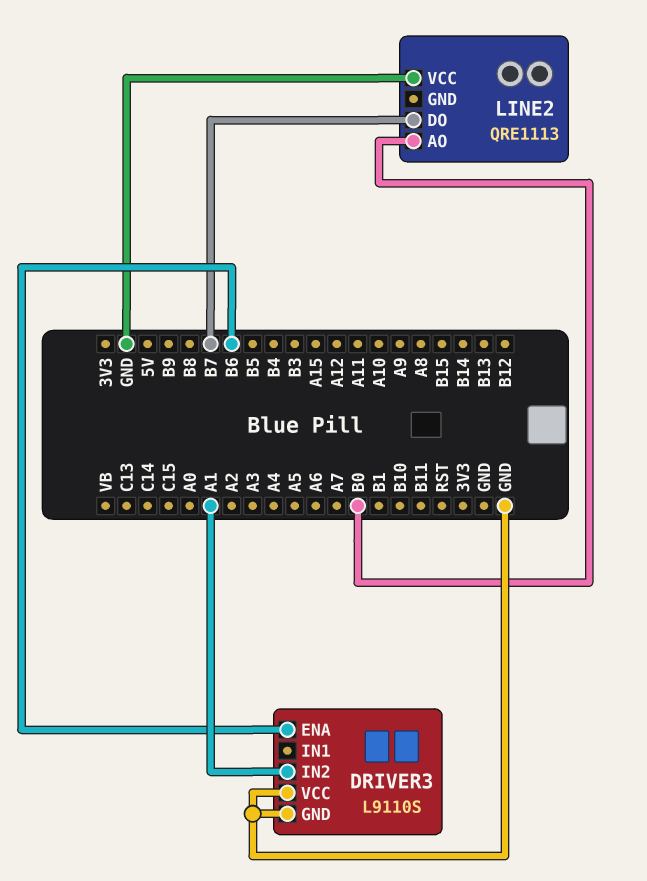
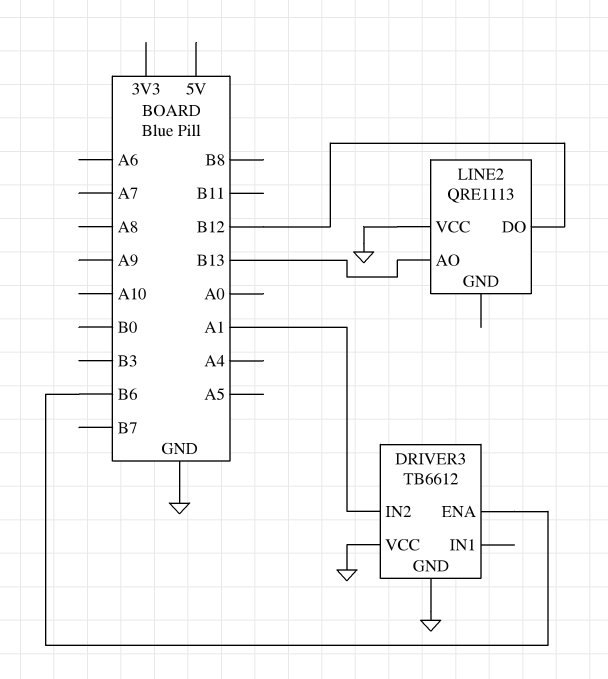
DRIVER3: L9110S -> TB6612
LINE2 pin AO: B0 -> B13
LINE2 pin DO: B7 -> B12

